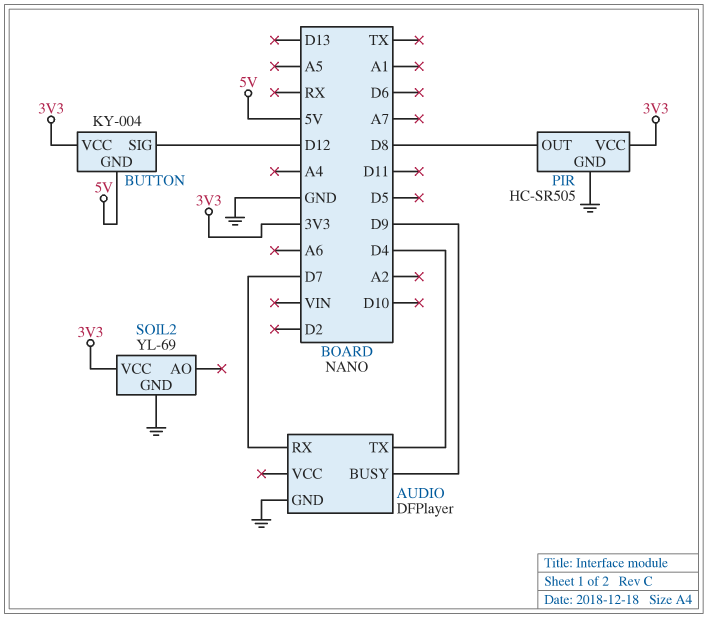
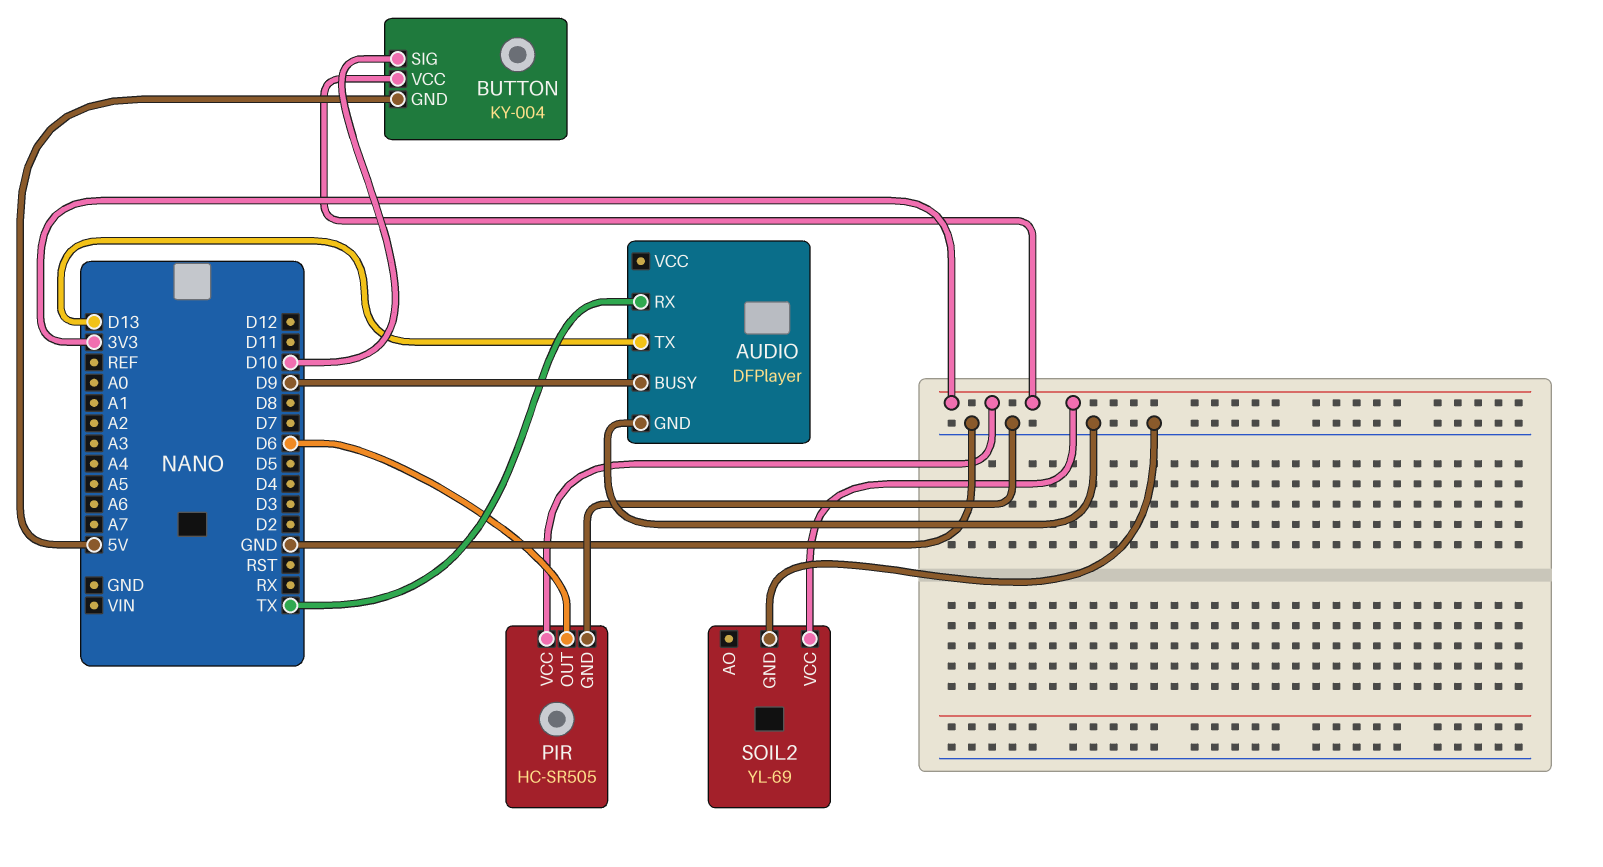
AUDIO pin RX: D7 -> TX
AUDIO pin TX: D4 -> D13
BUTTON pin SIG: D12 -> D10
PIR pin OUT: D8 -> D6

